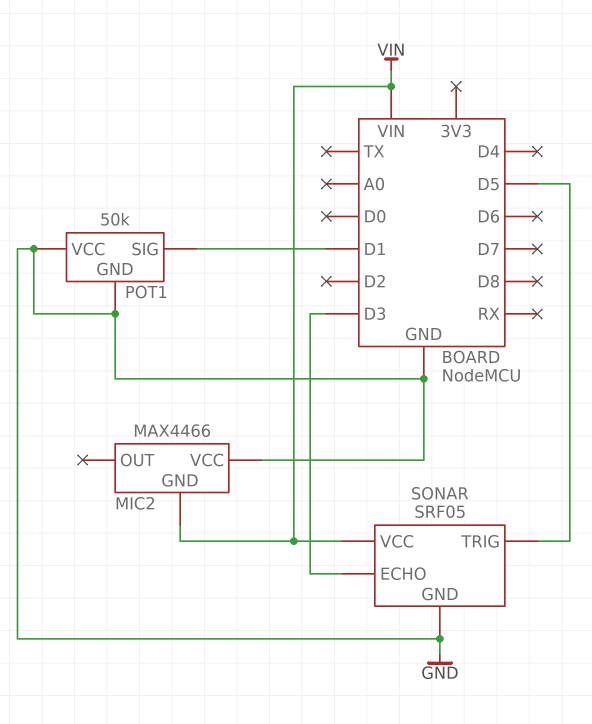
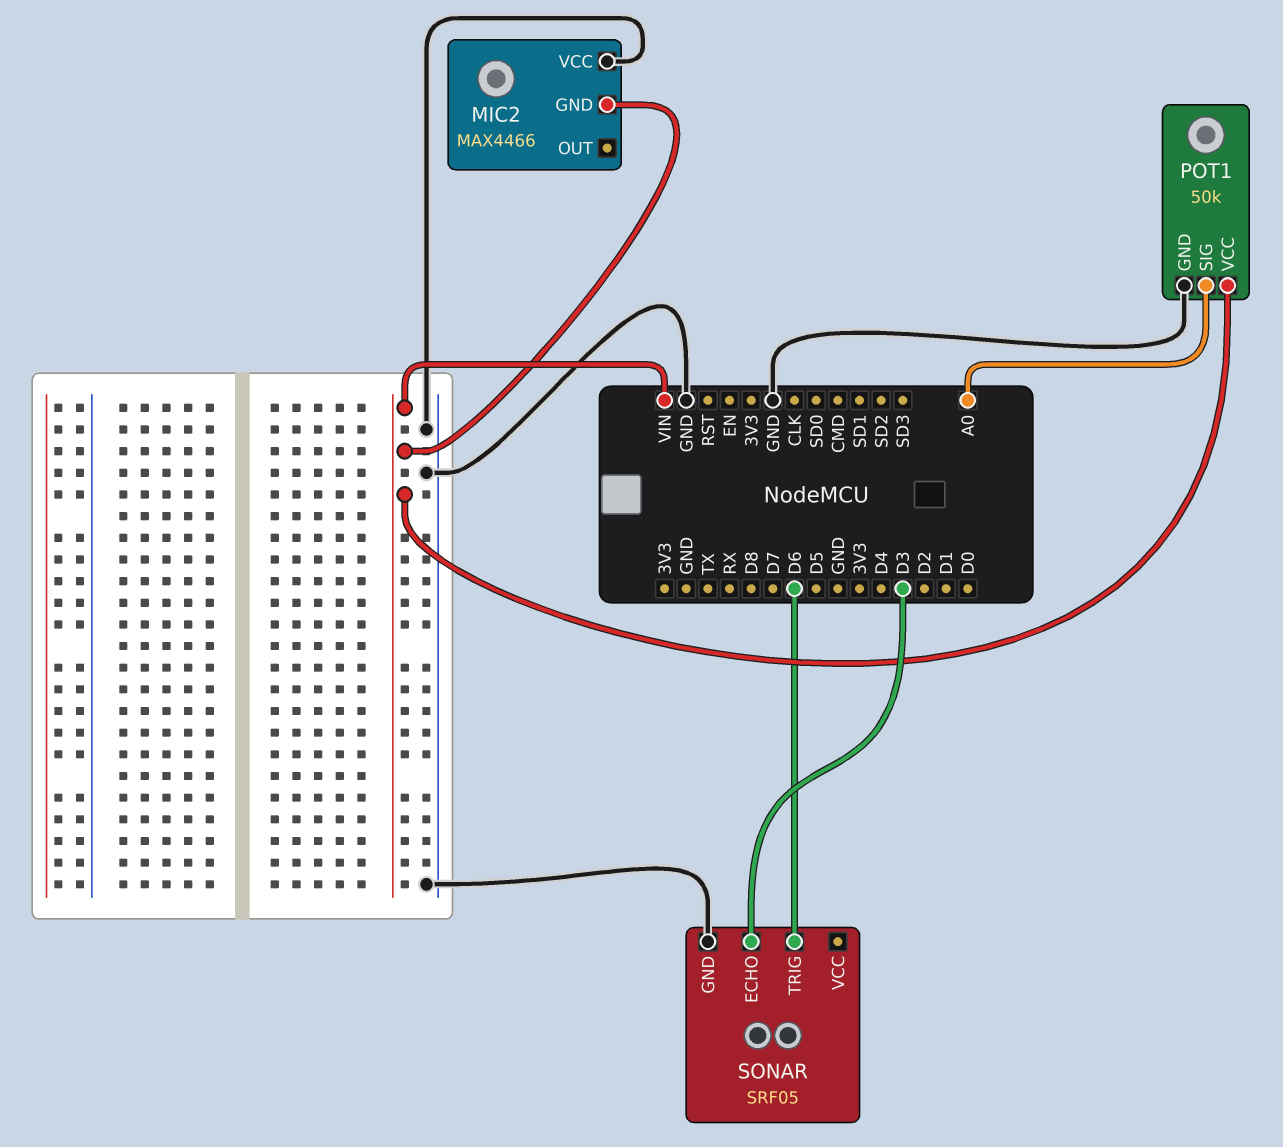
POT1 pin SIG: D1 -> A0
POT1 pin VCC: GND -> VIN
SONAR pin TRIG: D5 -> D6
SONAR pin VCC: VIN -> none

